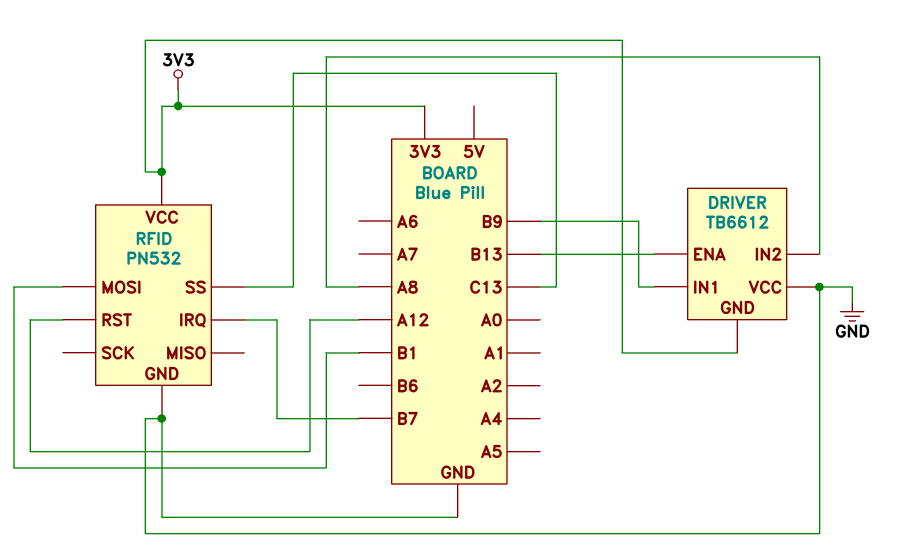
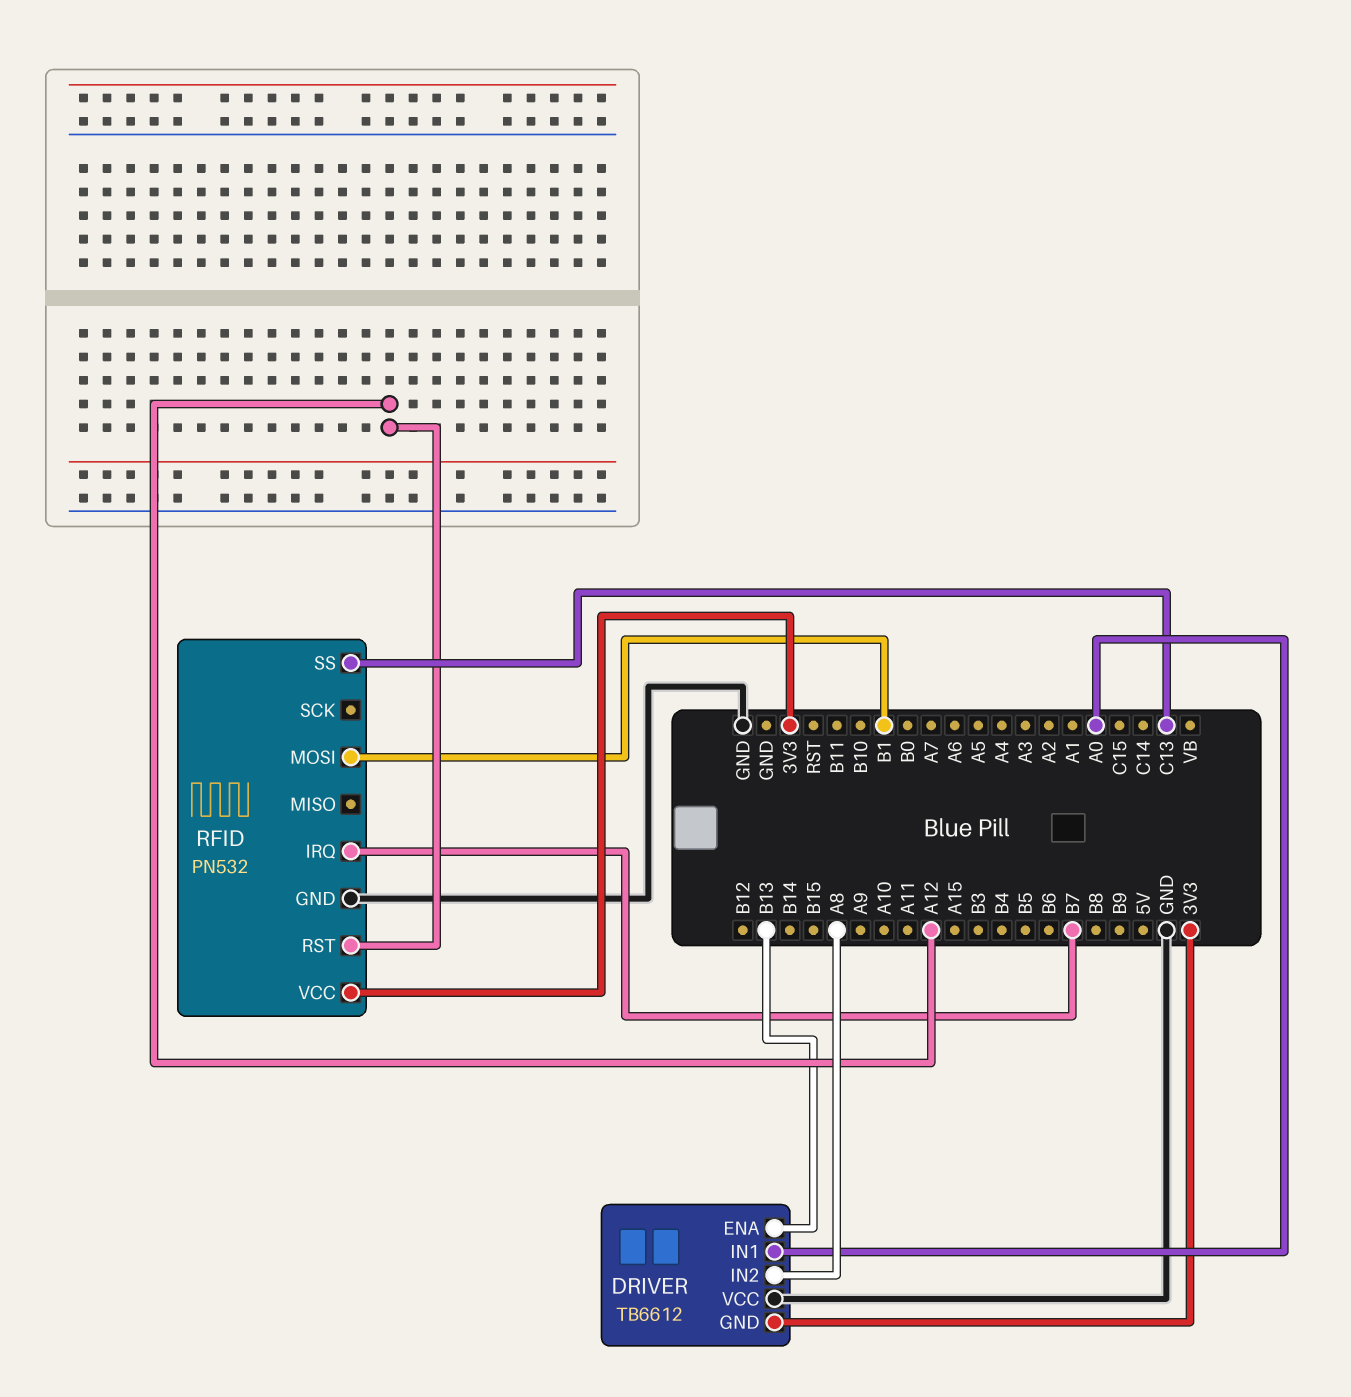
DRIVER pin IN1: B9 -> A0

